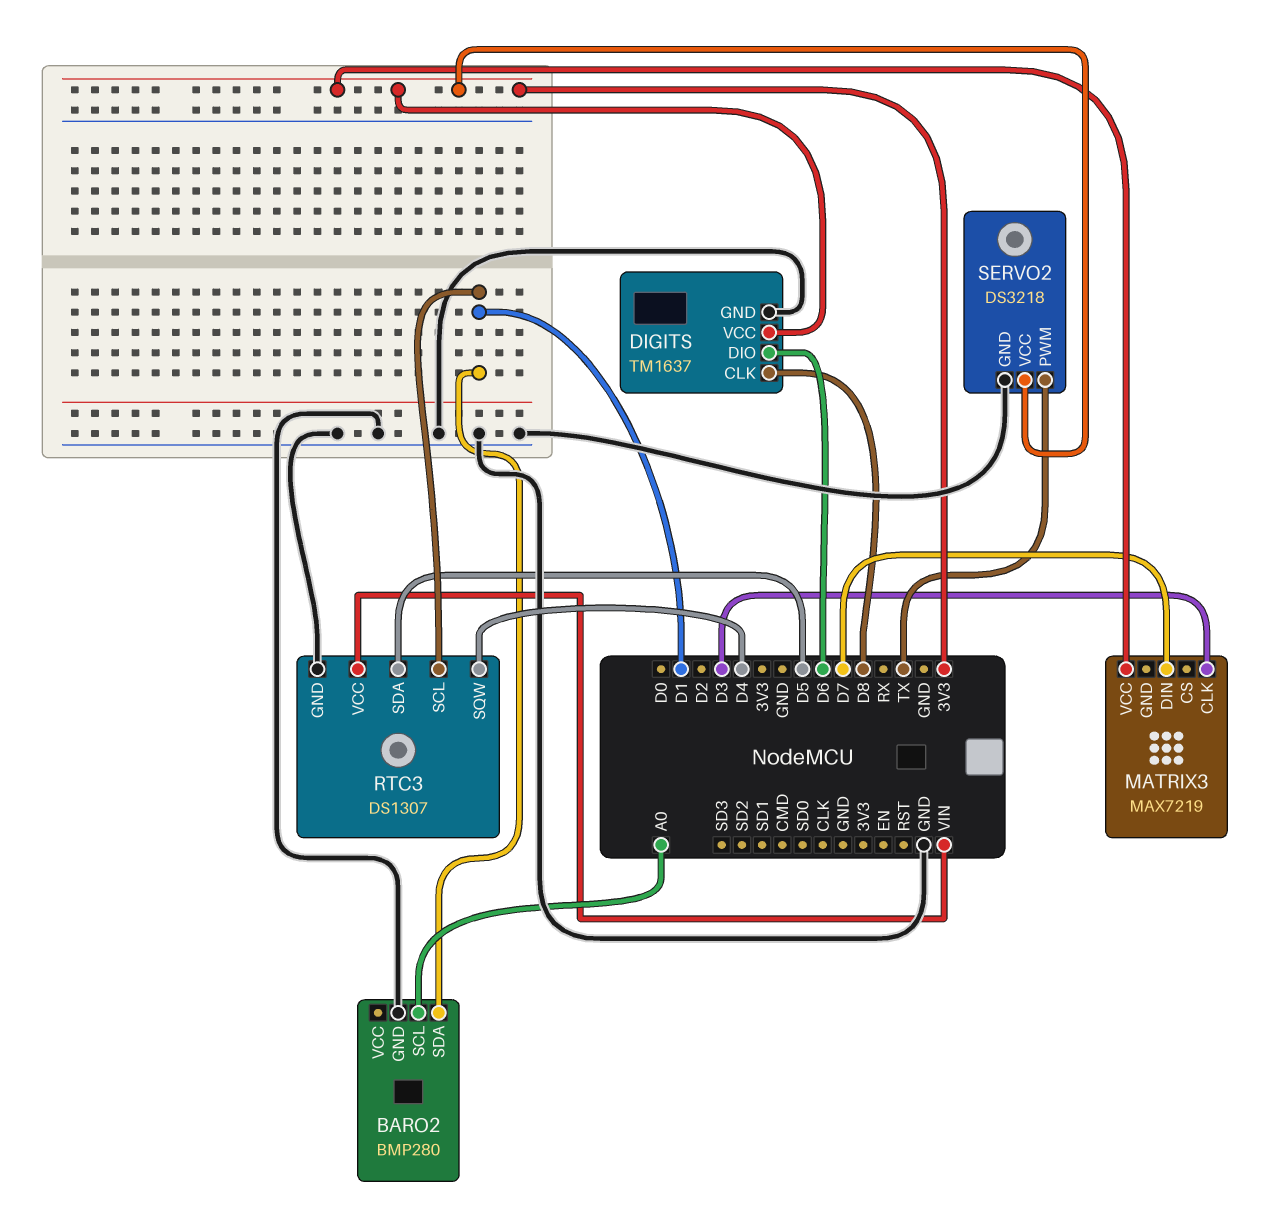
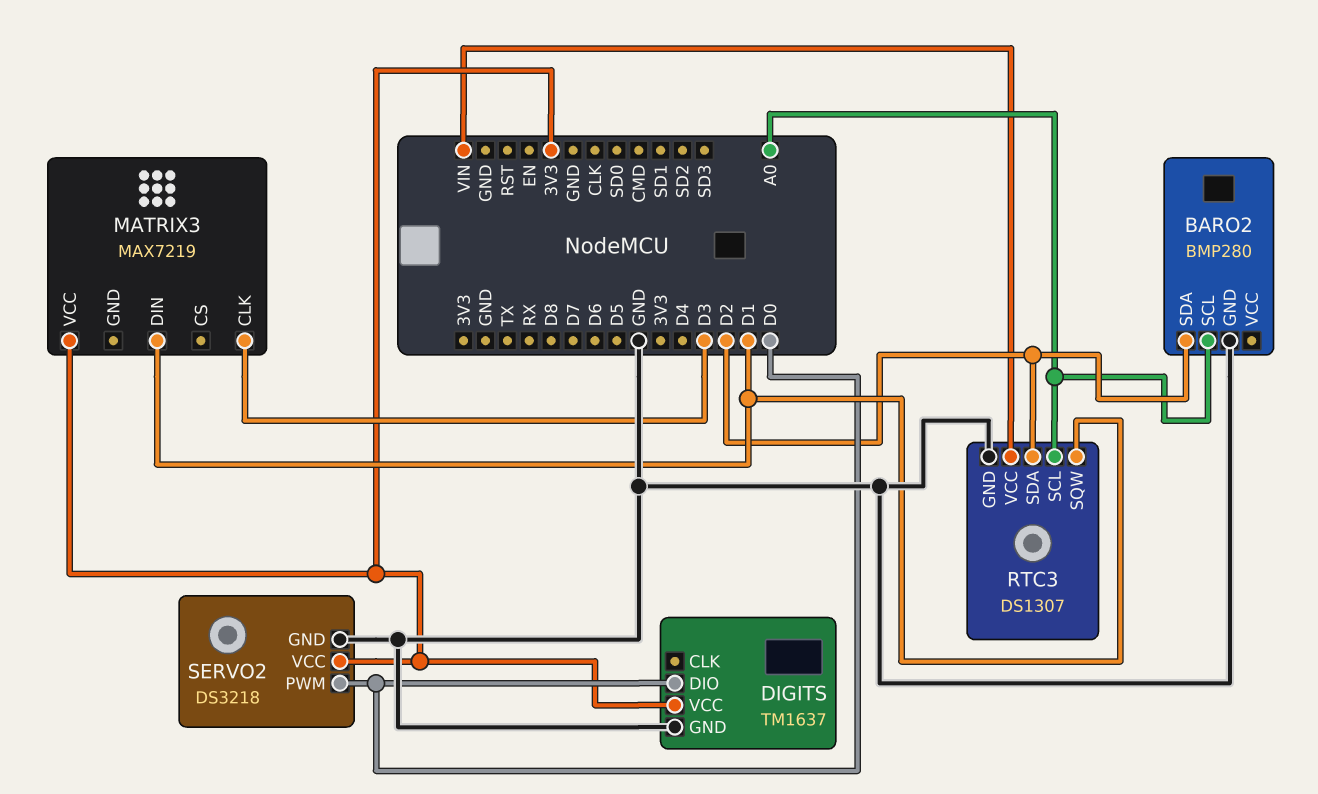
BARO2 pin SDA: D1 -> D2
DIGITS pin CLK: D8 -> none
DIGITS pin DIO: D6 -> D0
MATRIX3 pin DIN: D7 -> D1
RTC3 pin SCL: D1 -> A0
RTC3 pin SDA: D5 -> D2
RTC3 pin SQW: D4 -> D1
SERVO2 pin PWM: TX -> D0

